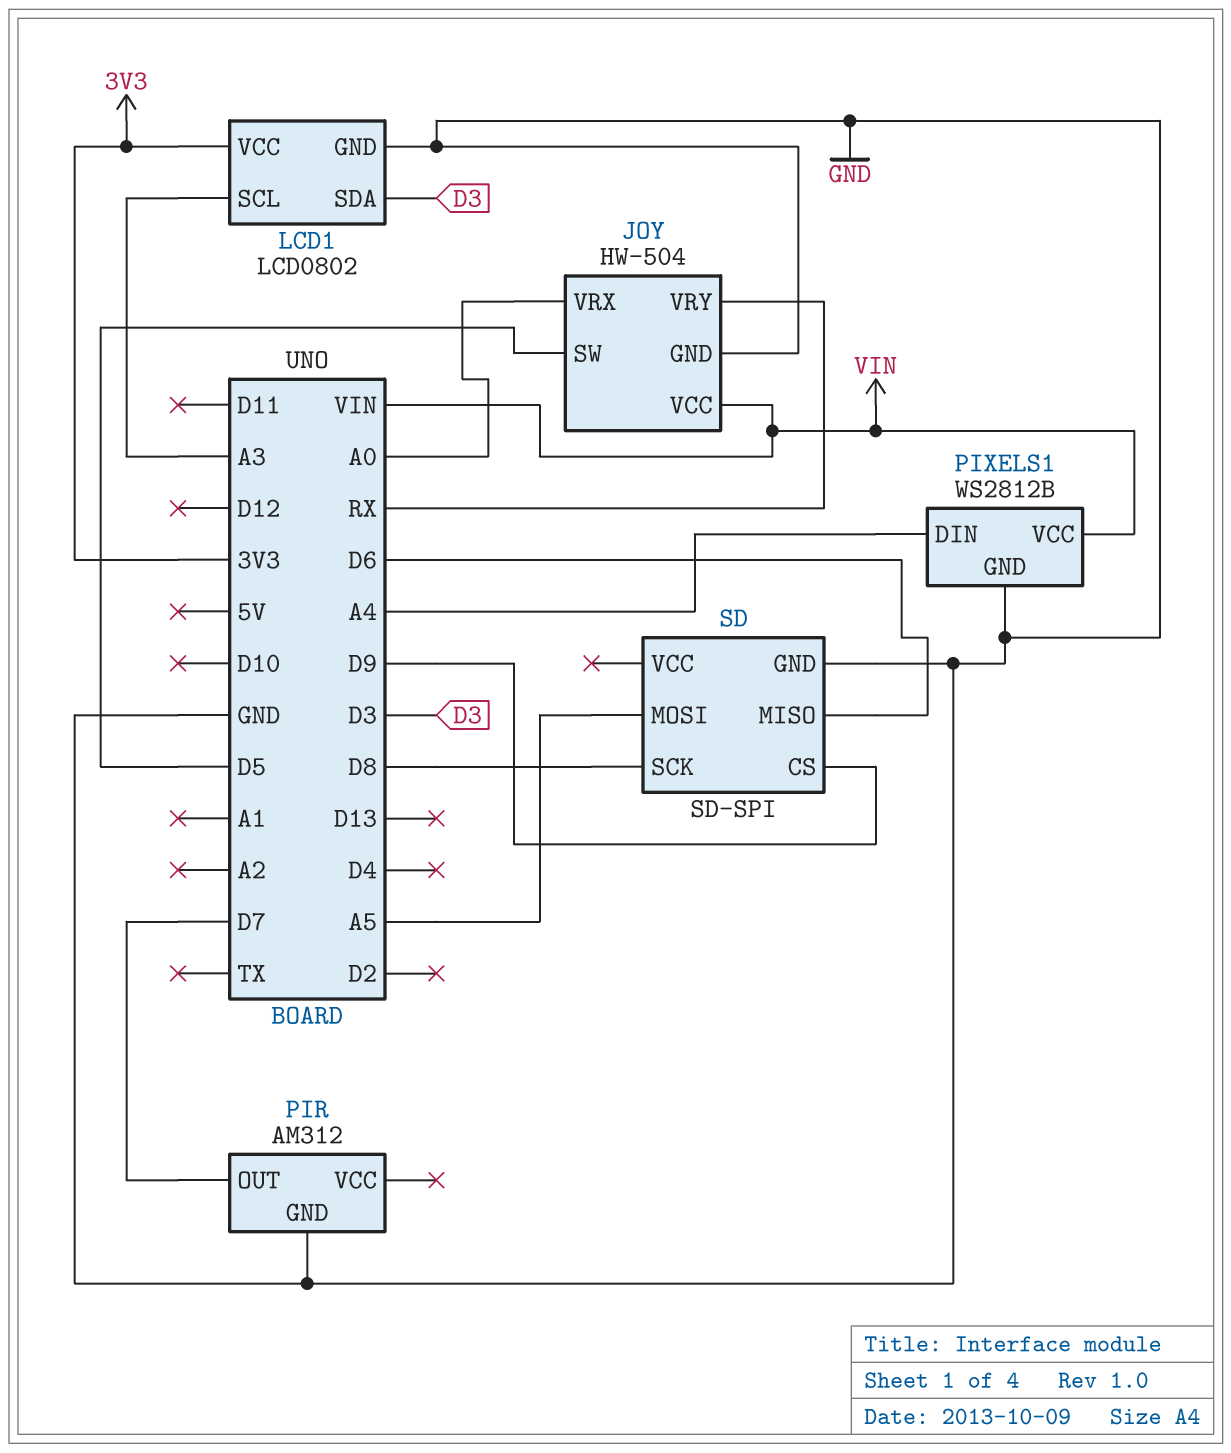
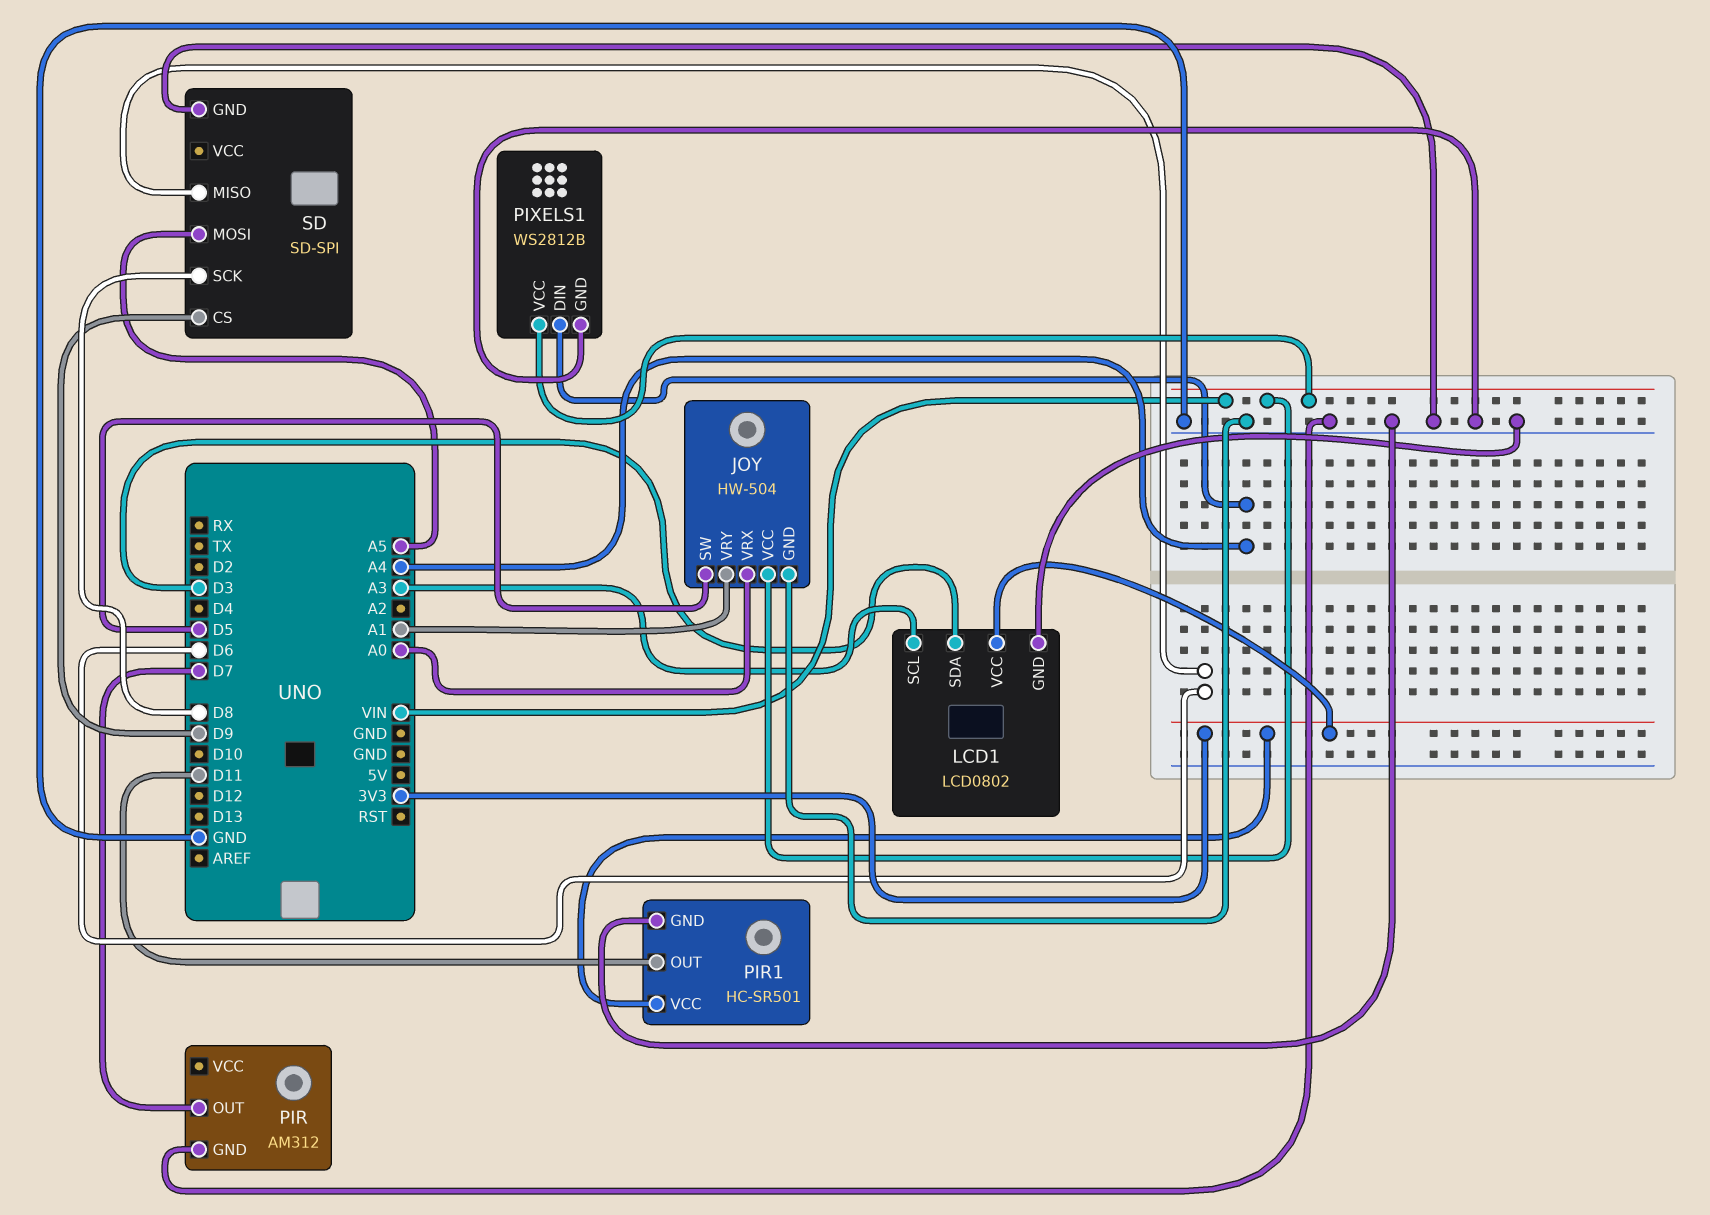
JOY pin VRY: RX -> A1
PIR1: none -> HC-SR501
PIR1 pin GND: none -> GND
PIR1 pin OUT: none -> D11
PIR1 pin VCC: none -> 3V3

